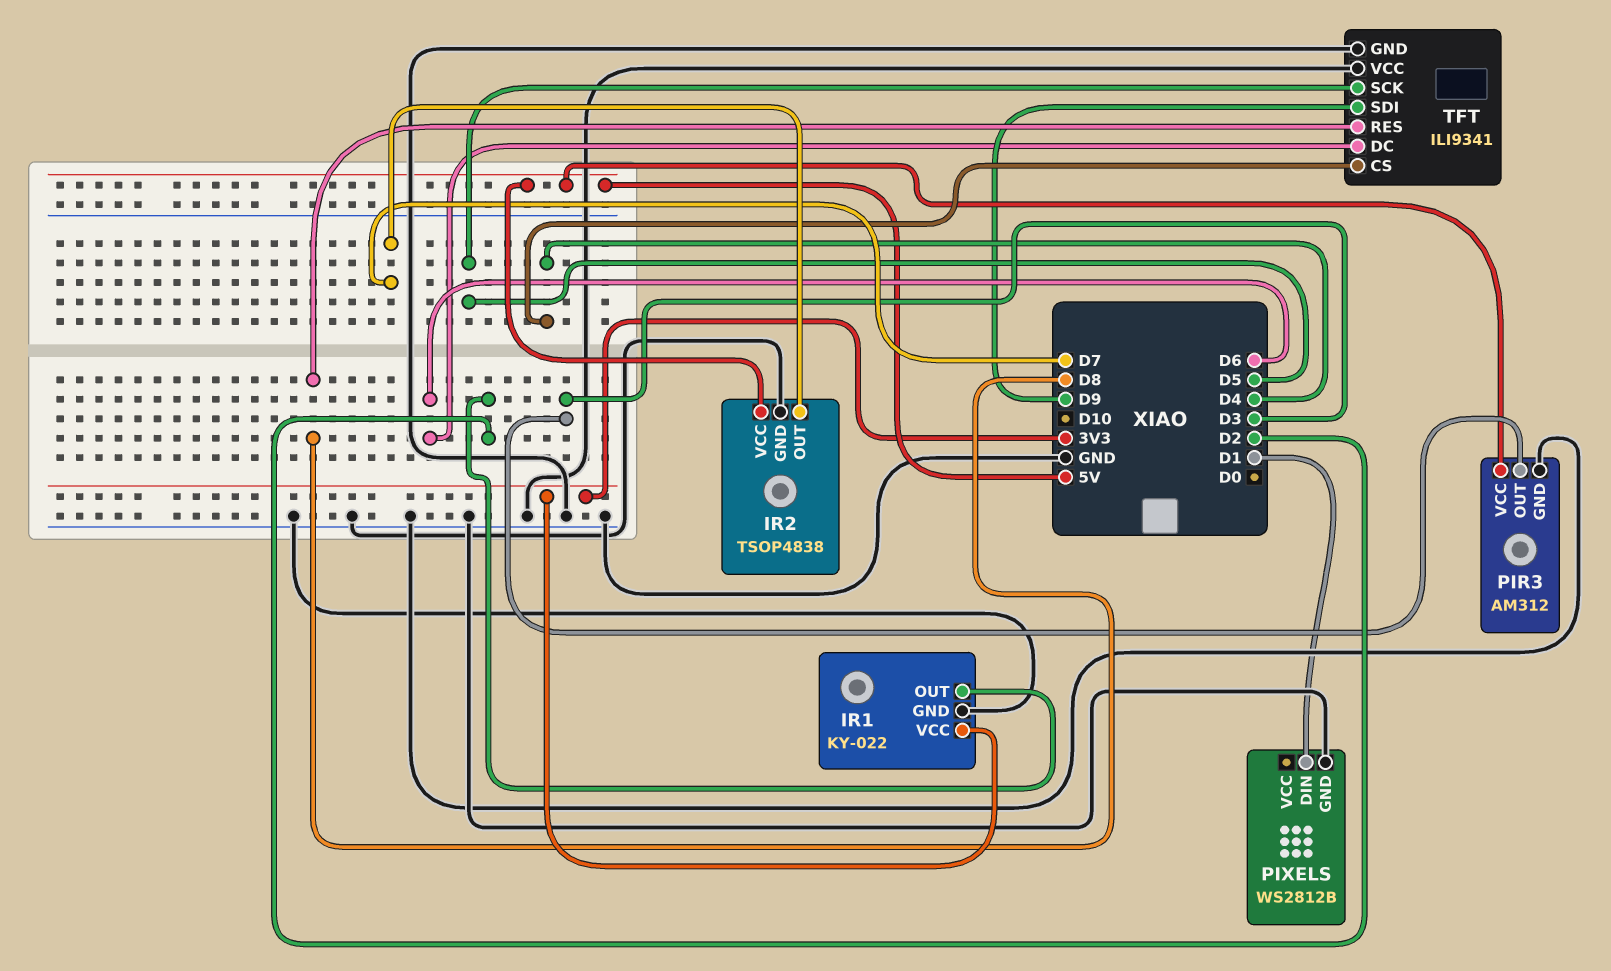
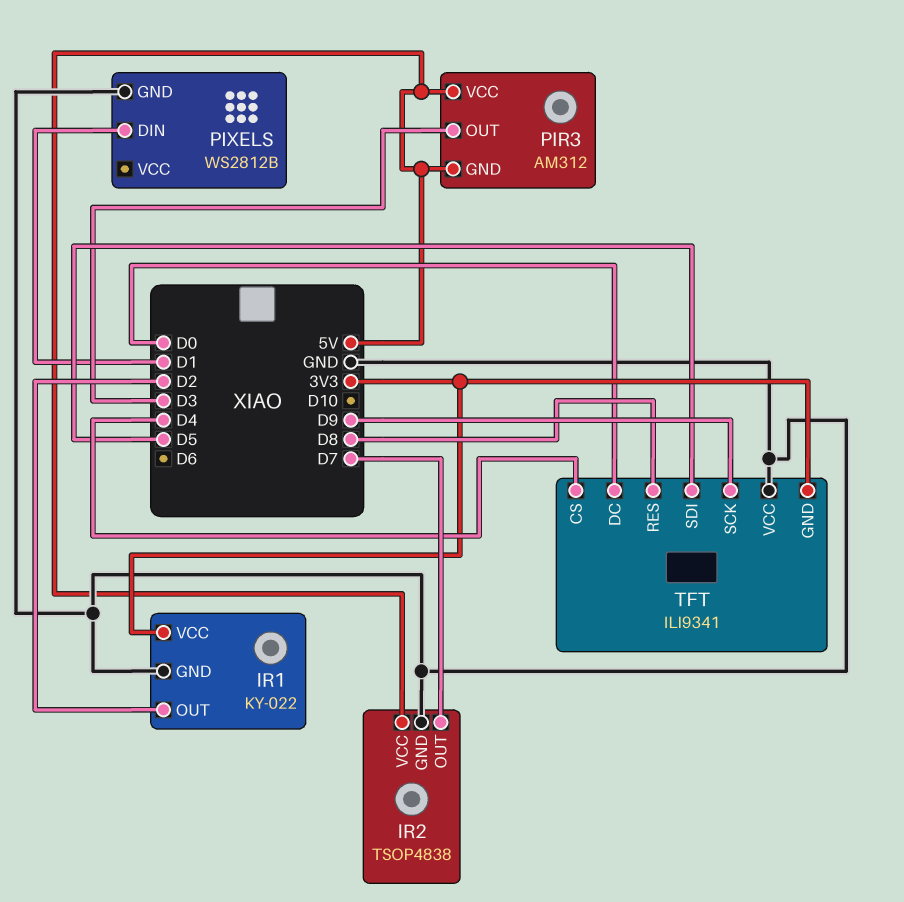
PIR3 pin GND: GND -> 5V
TFT pin DC: D6 -> D0
TFT pin GND: GND -> 3V3
TFT pin SCK: D5 -> D9
TFT pin SDI: D9 -> D5

